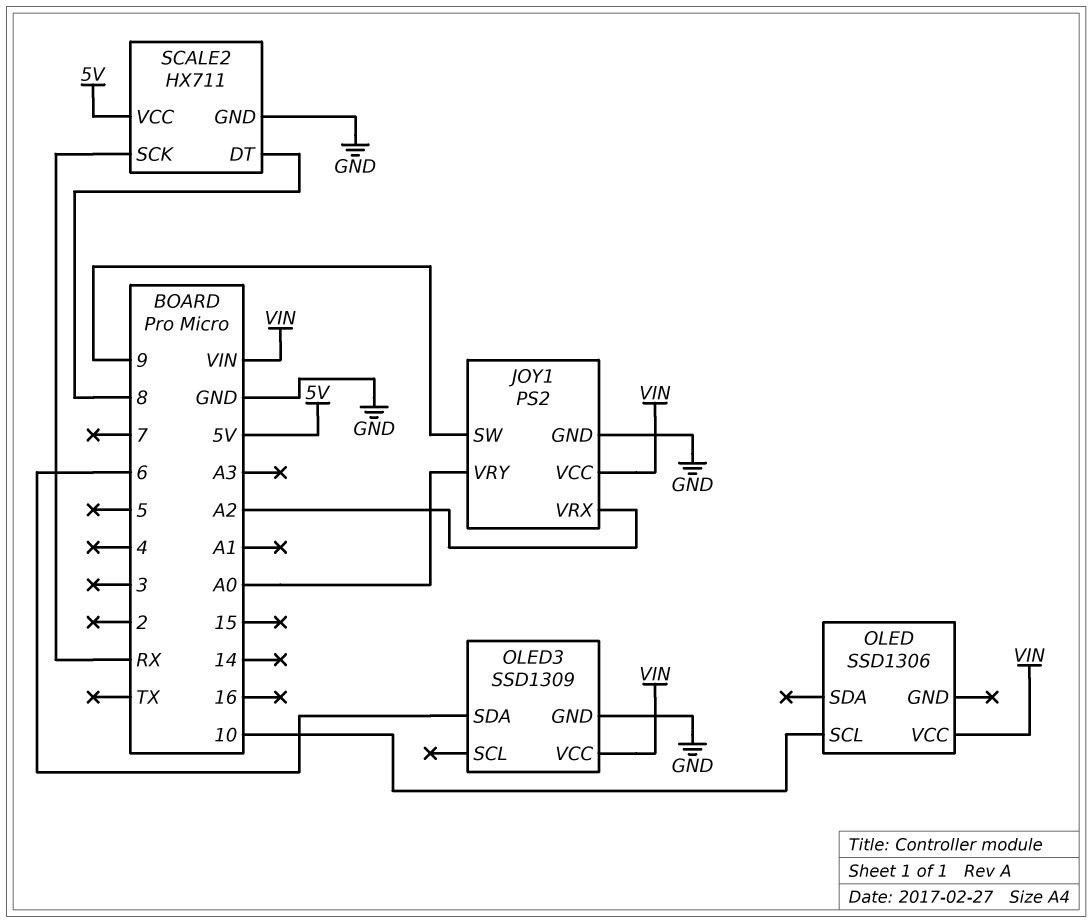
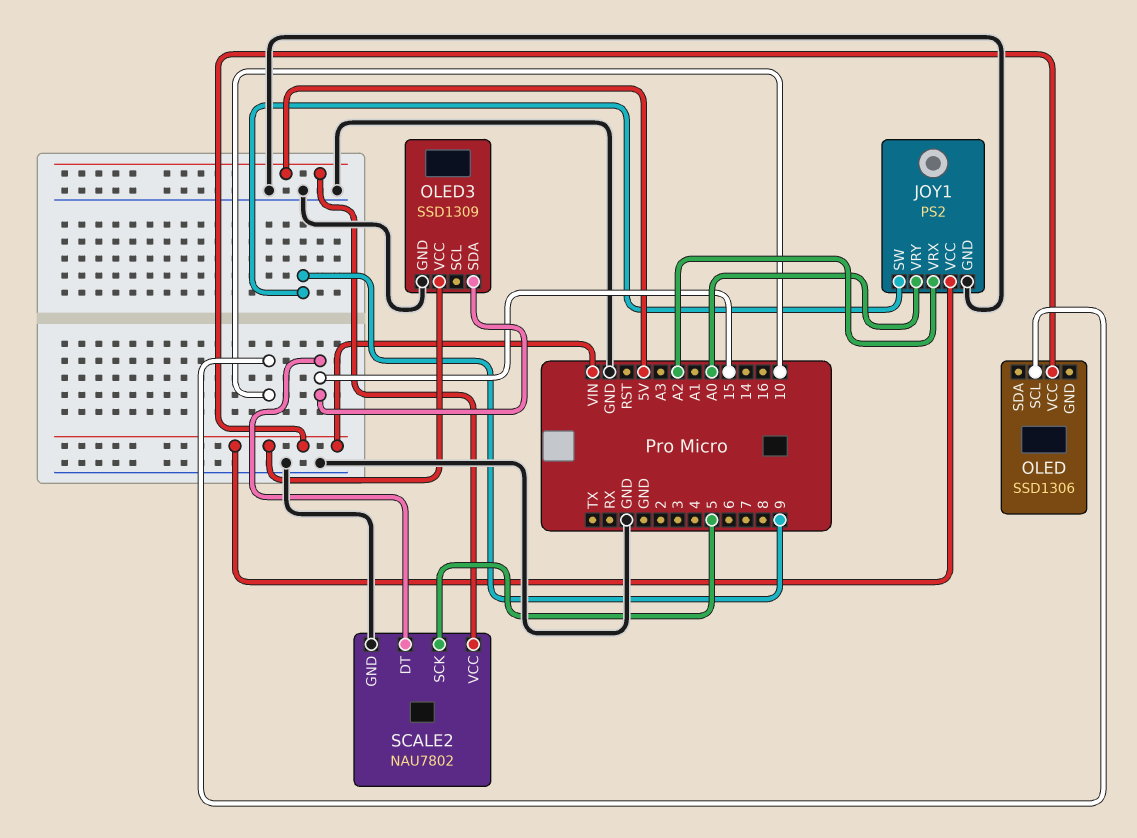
OLED3 pin SDA: 6 -> 15
SCALE2: HX711 -> NAU7802
SCALE2 pin DT: 8 -> 15
SCALE2 pin SCK: RX -> 5

